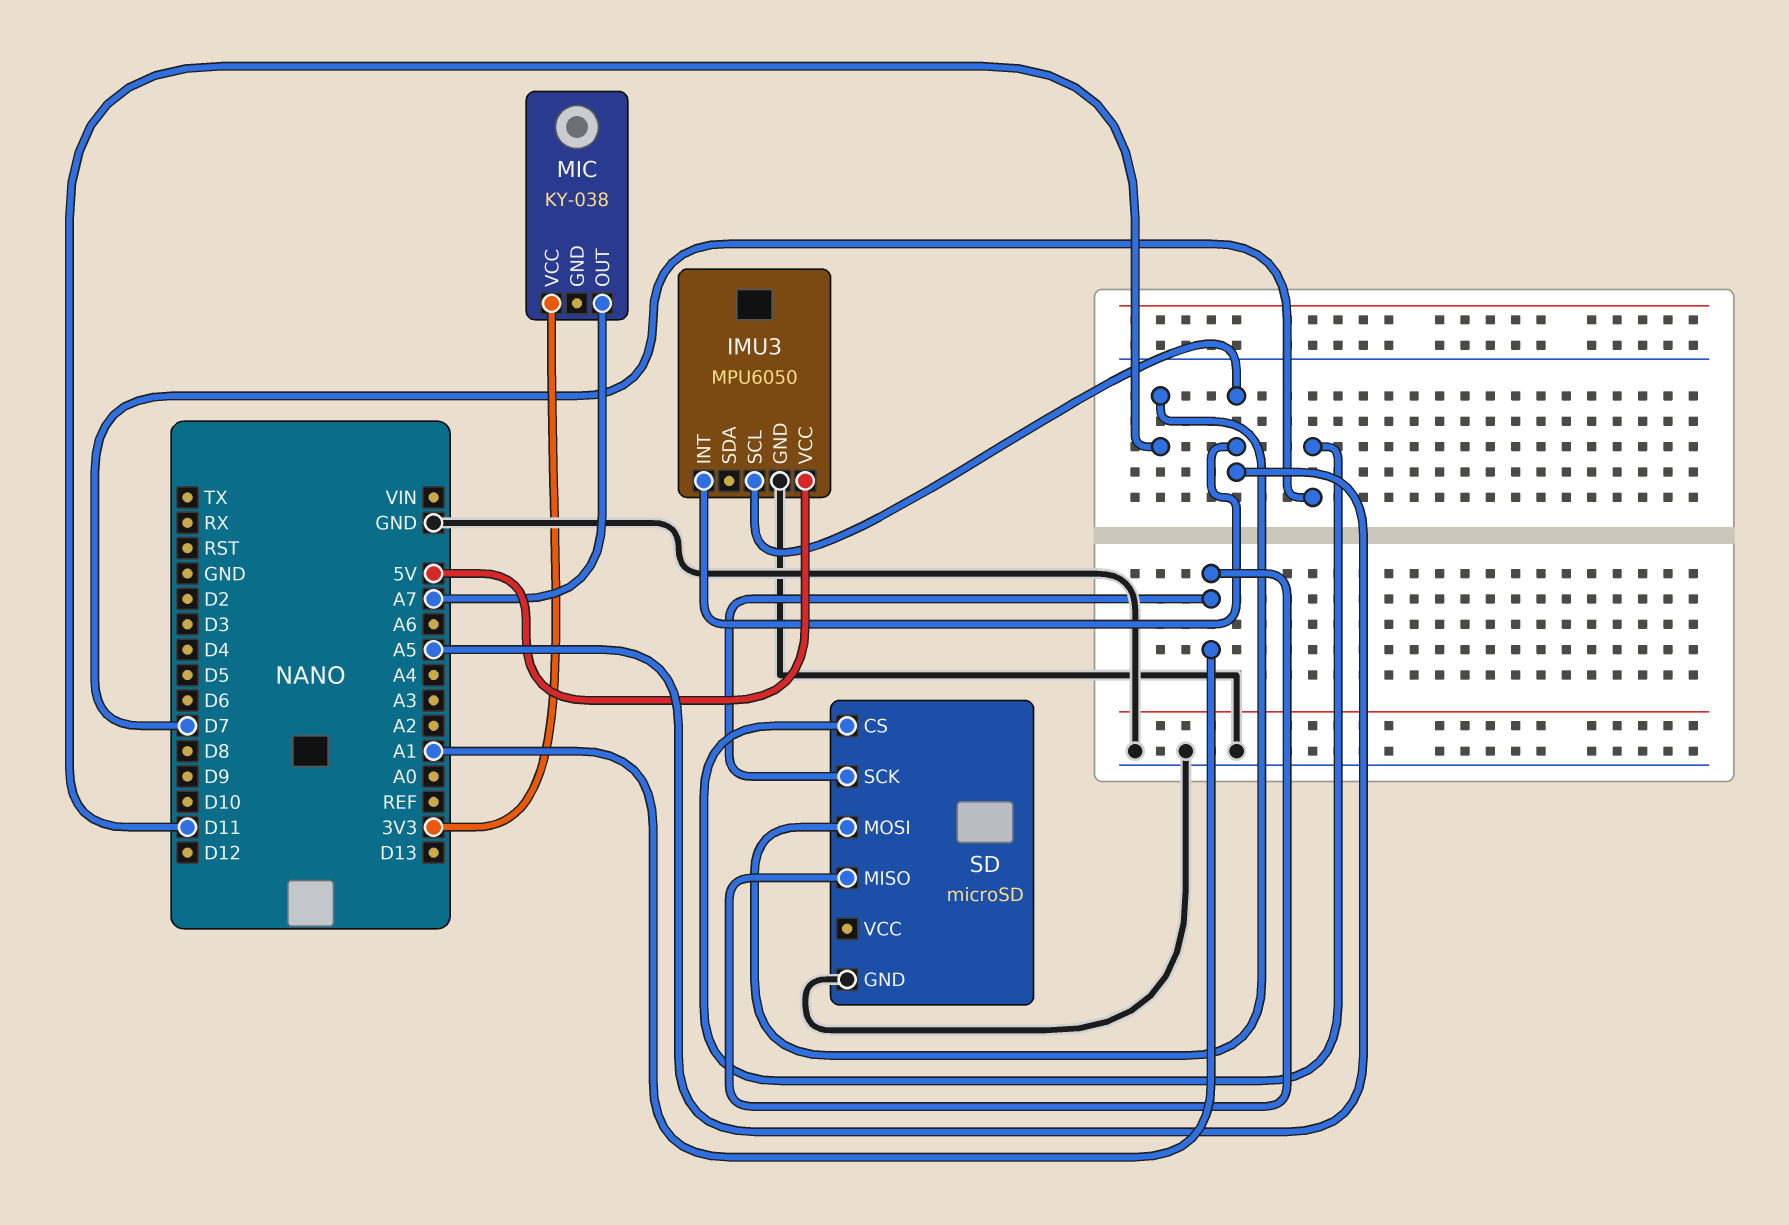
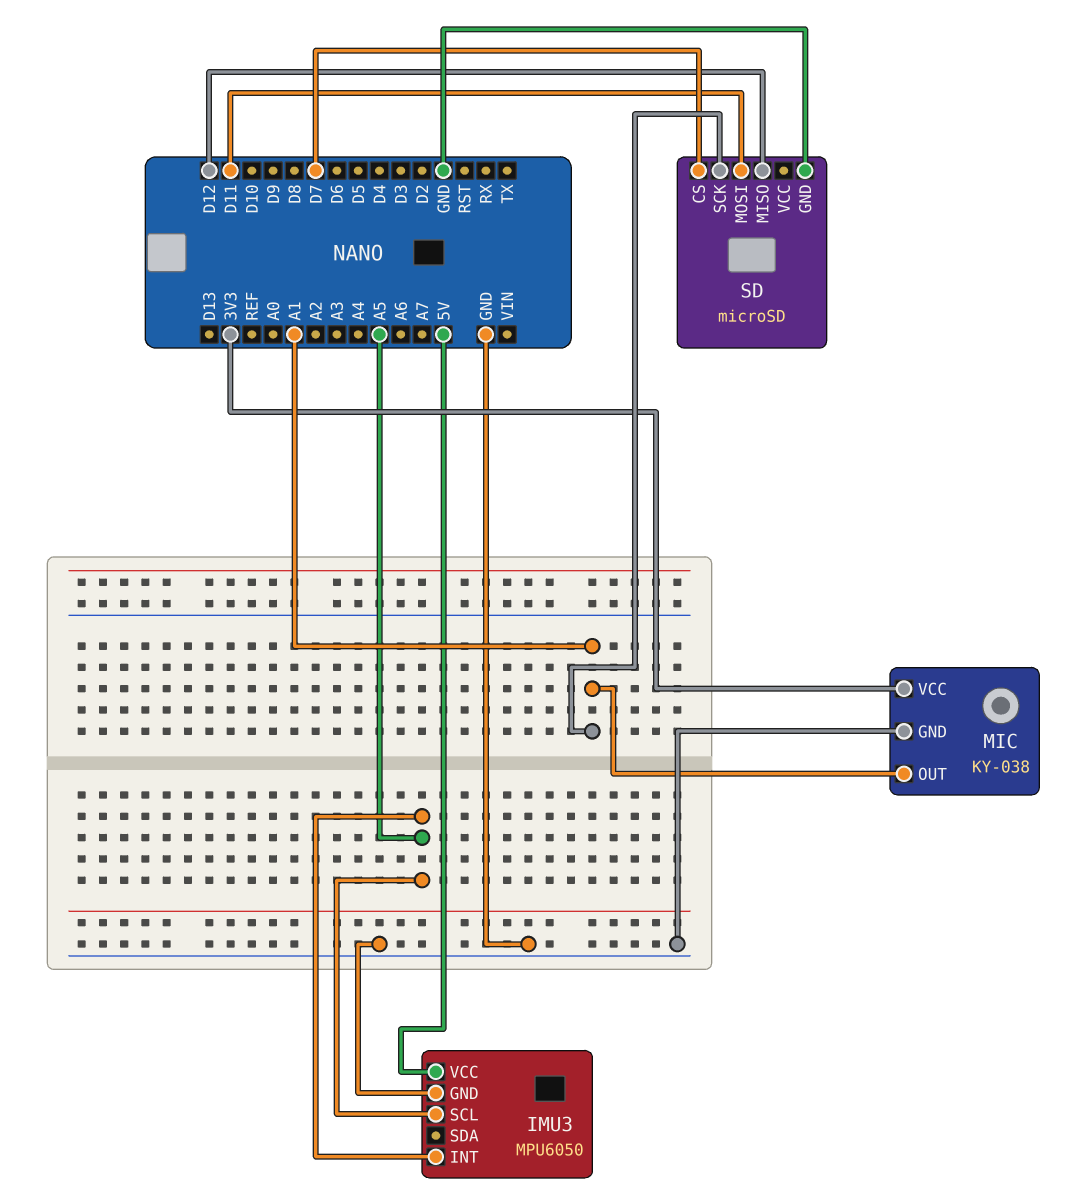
MIC pin GND: none -> GND
MIC pin OUT: A7 -> A1
SD pin MISO: A1 -> D12

